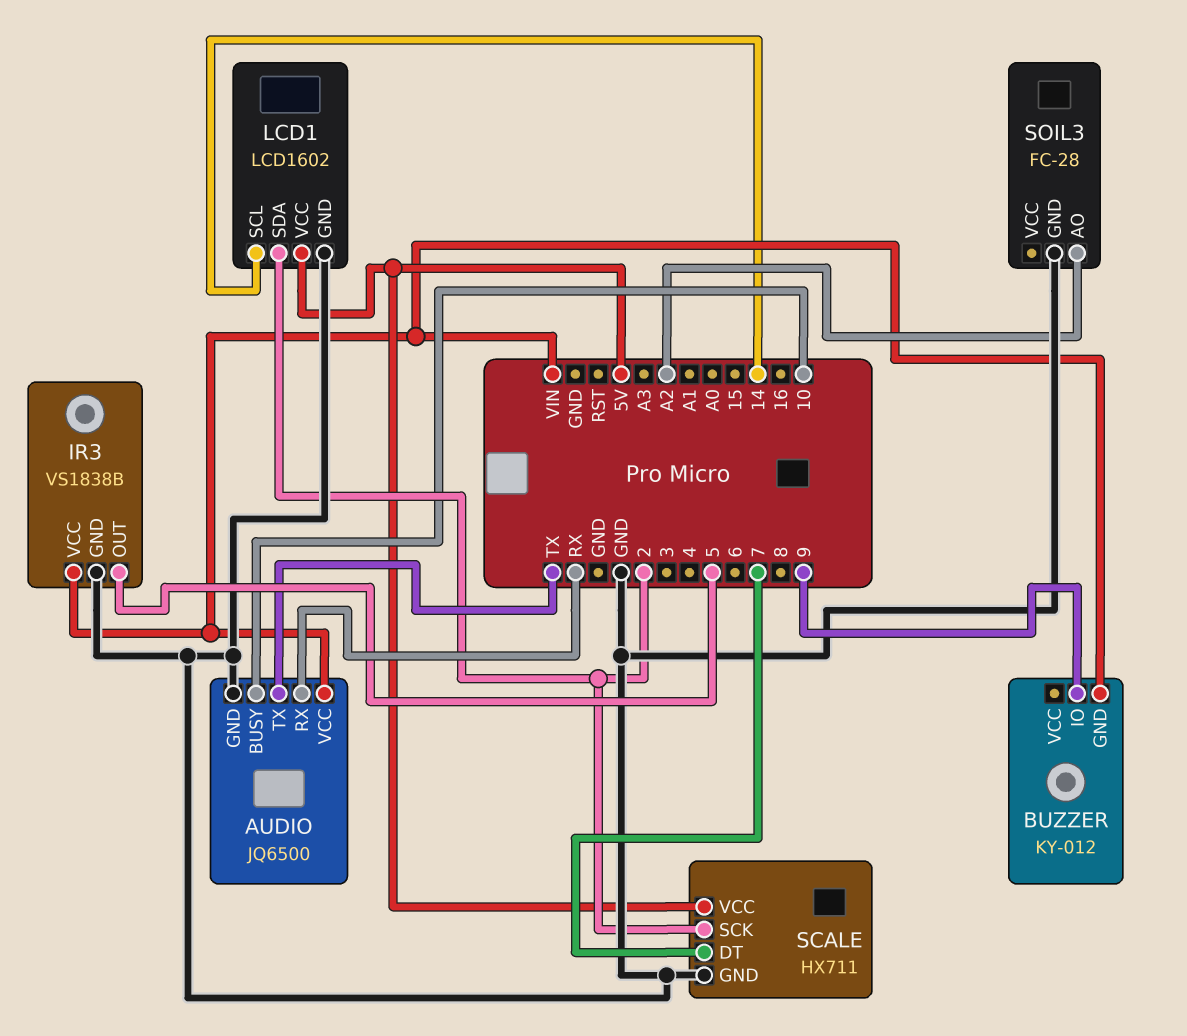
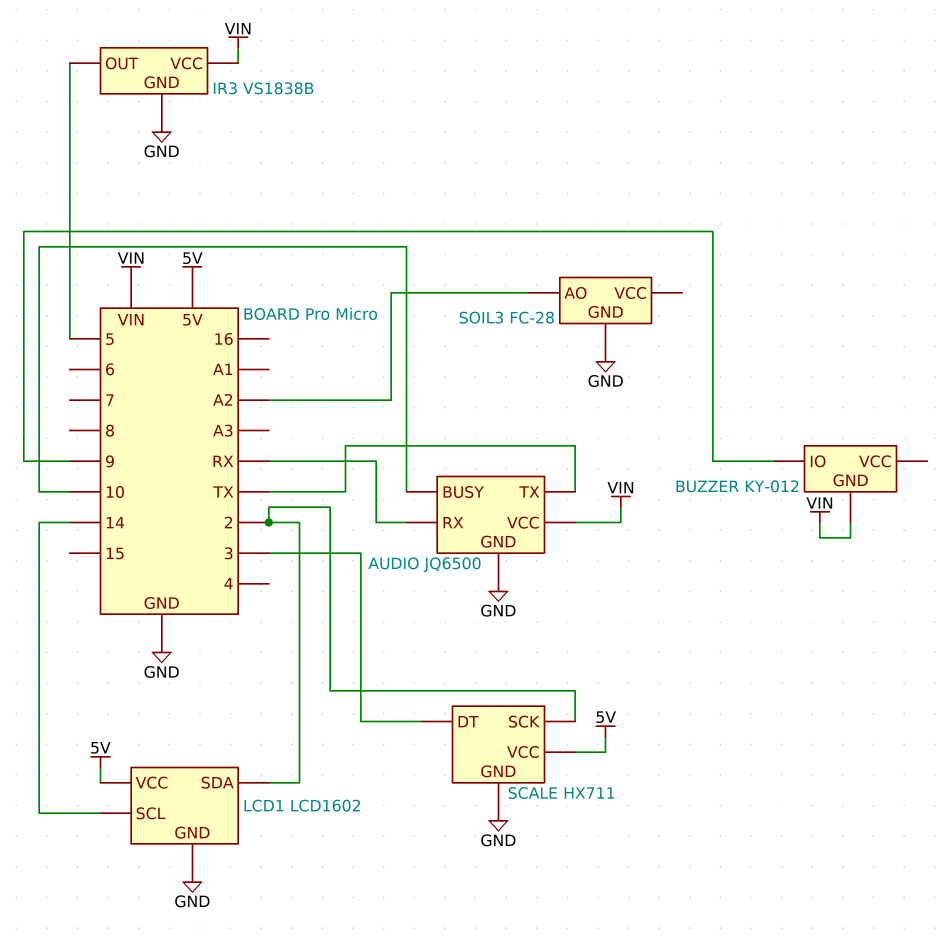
SCALE pin DT: 7 -> 3

